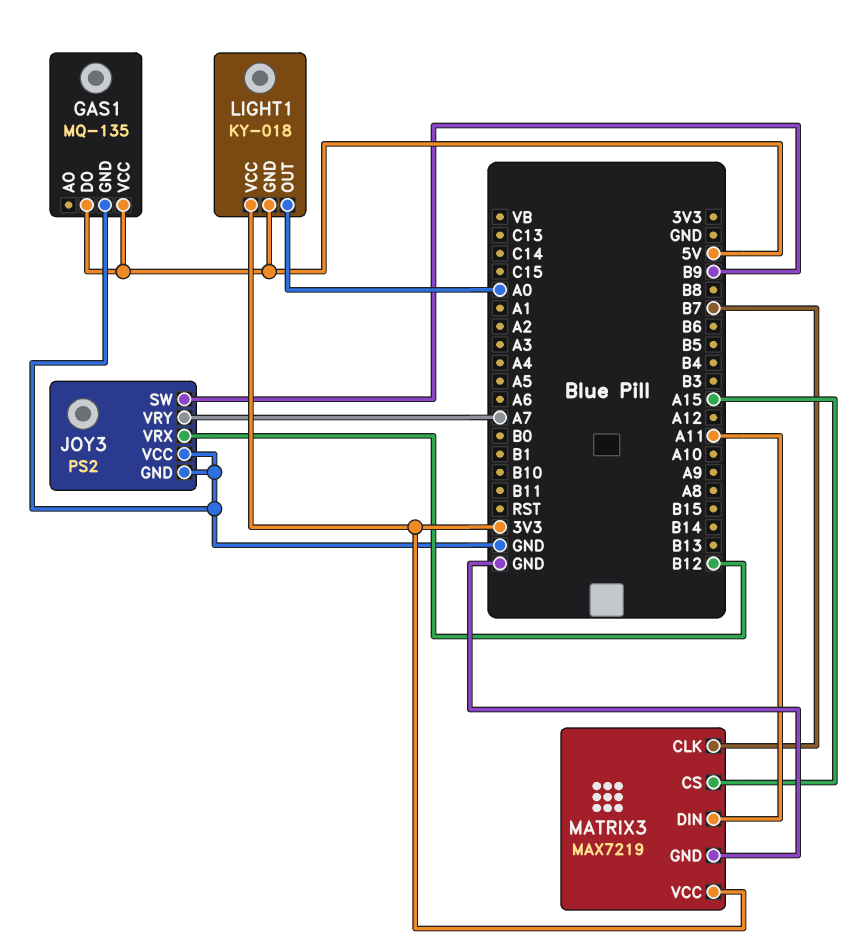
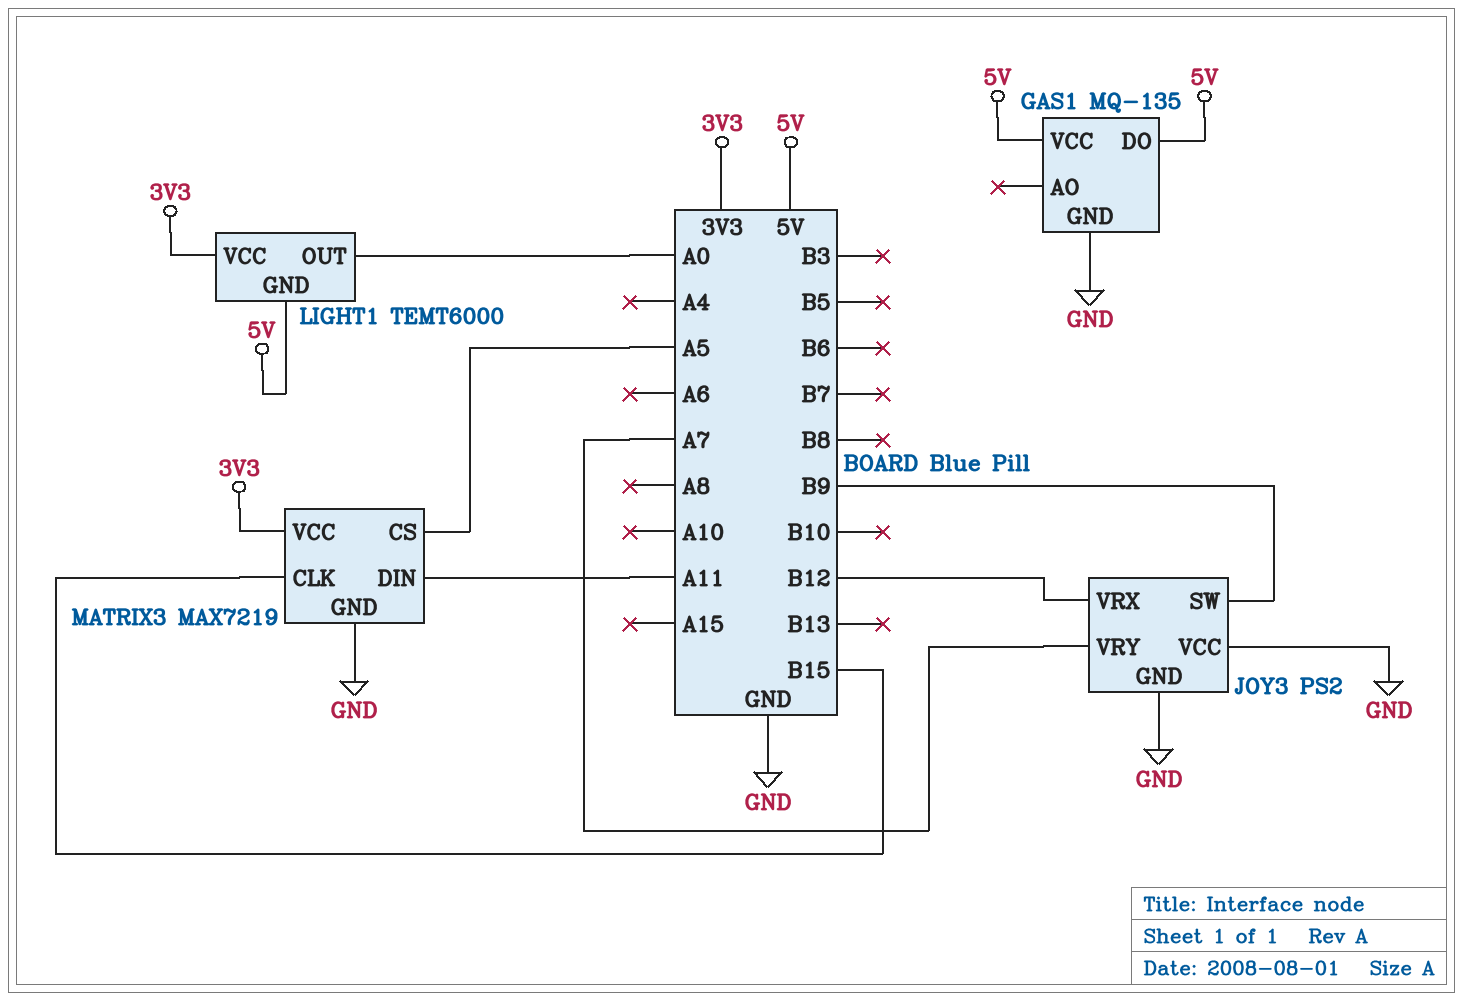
LIGHT1: KY-018 -> TEMT6000
MATRIX3 pin CLK: B7 -> B15
MATRIX3 pin CS: A15 -> A5

